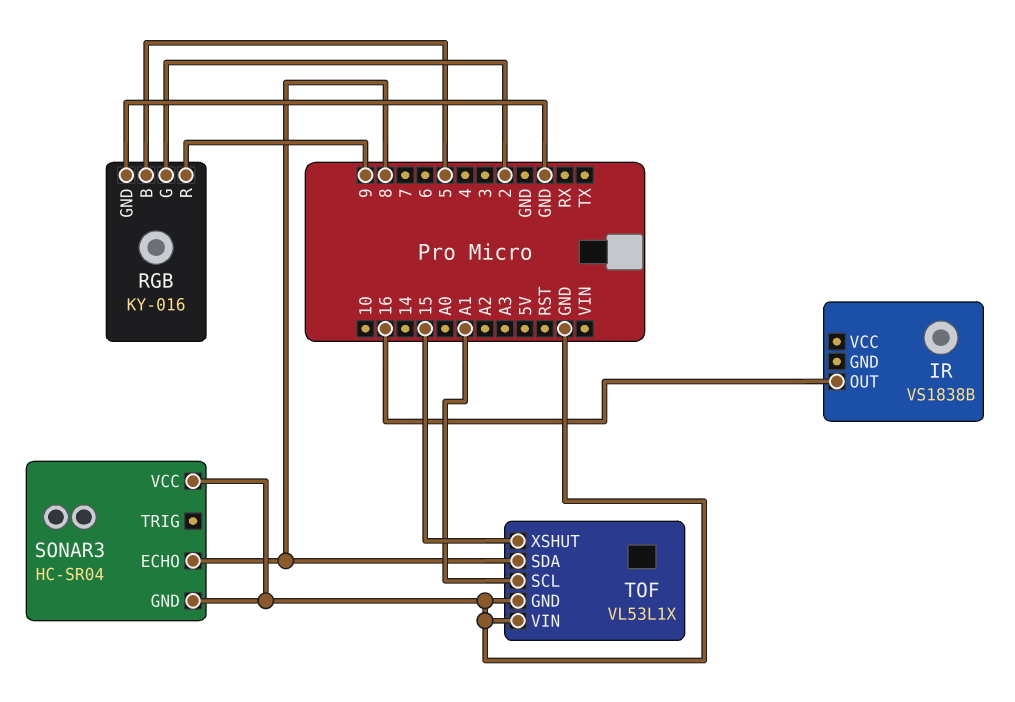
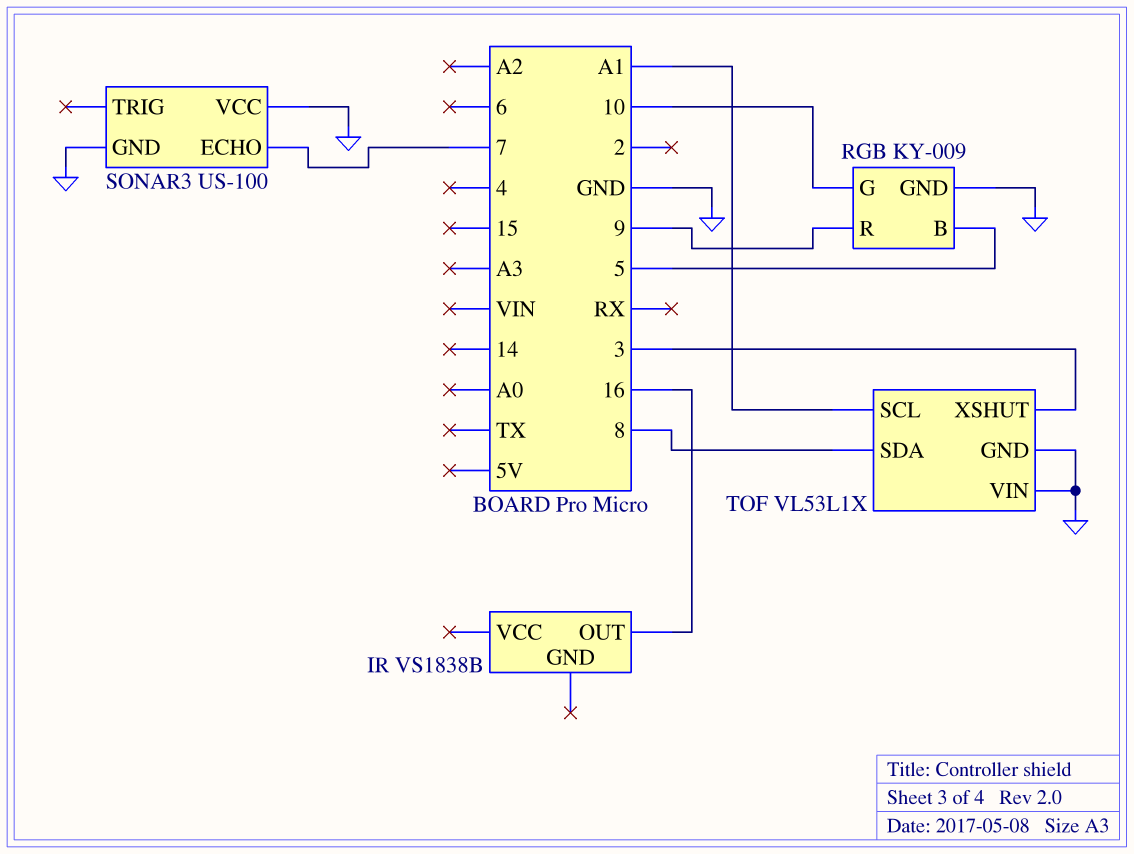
RGB: KY-016 -> KY-009
RGB pin G: 2 -> 10
SONAR3: HC-SR04 -> US-100
SONAR3 pin ECHO: 8 -> 7
TOF pin XSHUT: 15 -> 3

